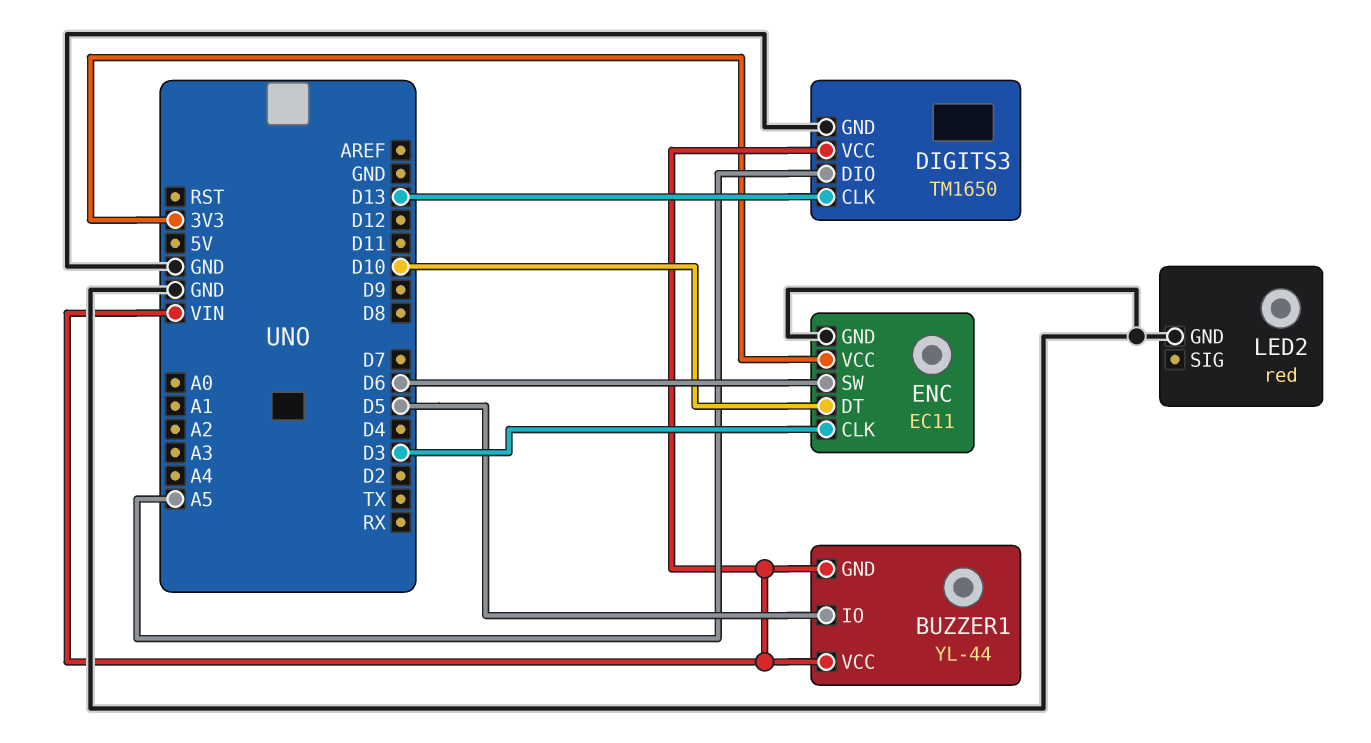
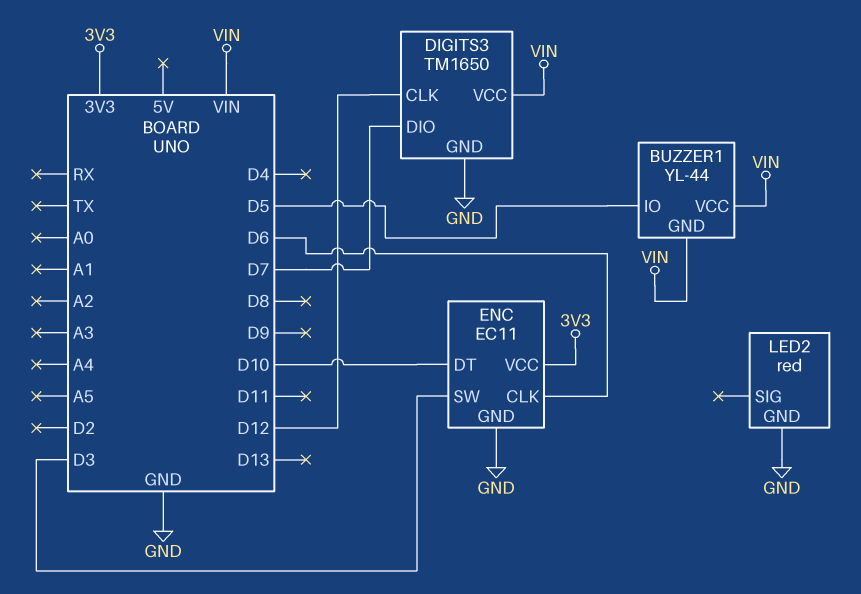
DIGITS3 pin CLK: D13 -> D12
DIGITS3 pin DIO: A5 -> D7
ENC pin CLK: D3 -> D6
ENC pin SW: D6 -> D3

